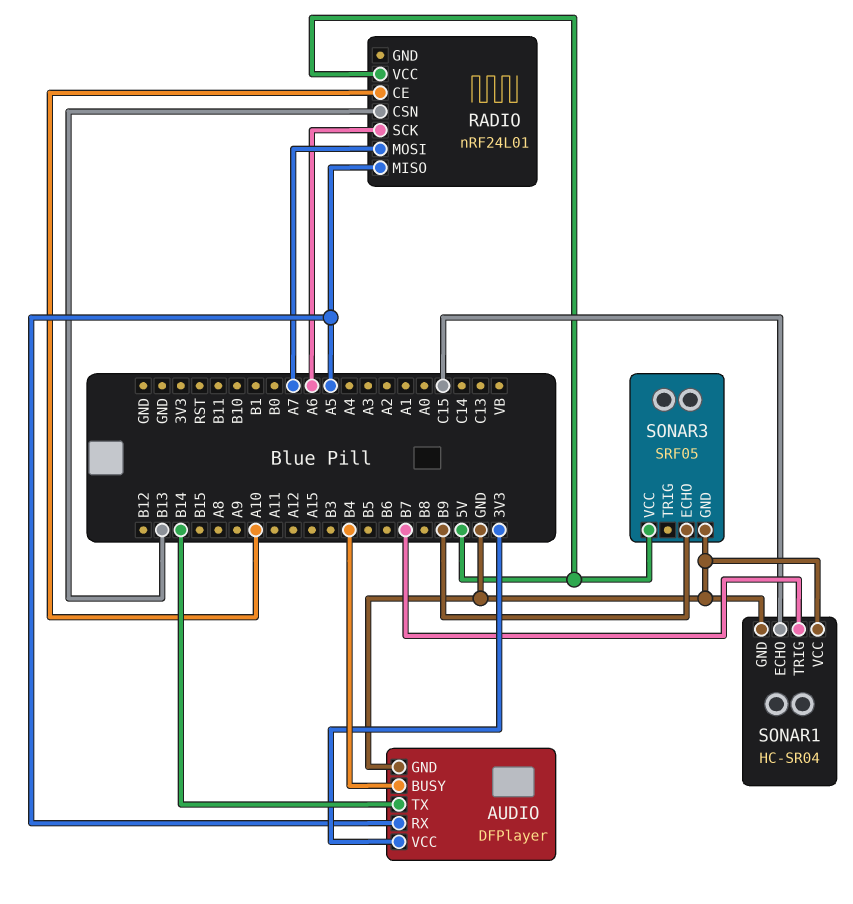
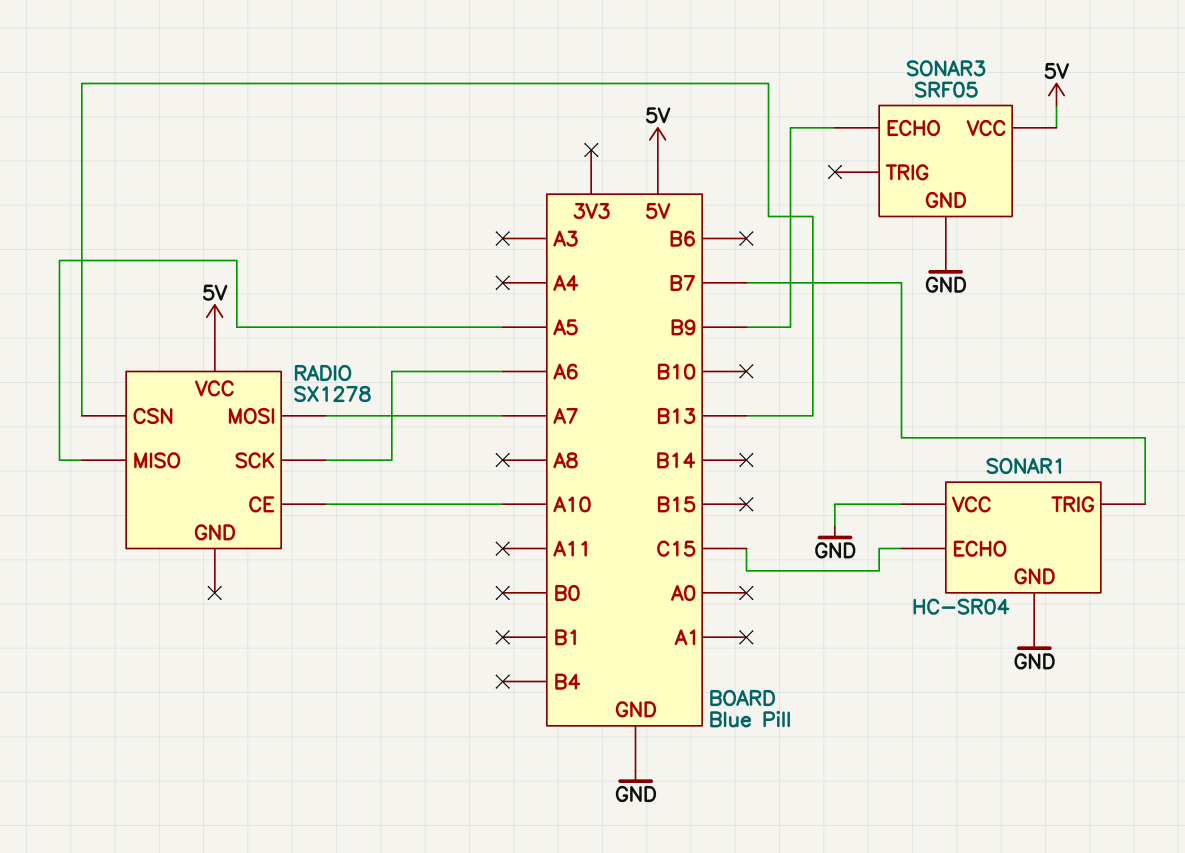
AUDIO: DFPlayer -> none
AUDIO pin BUSY: B4 -> none
AUDIO pin GND: GND -> none
AUDIO pin RX: A5 -> none
AUDIO pin TX: B14 -> none
AUDIO pin VCC: 3V3 -> none
RADIO: nRF24L01 -> SX1278

